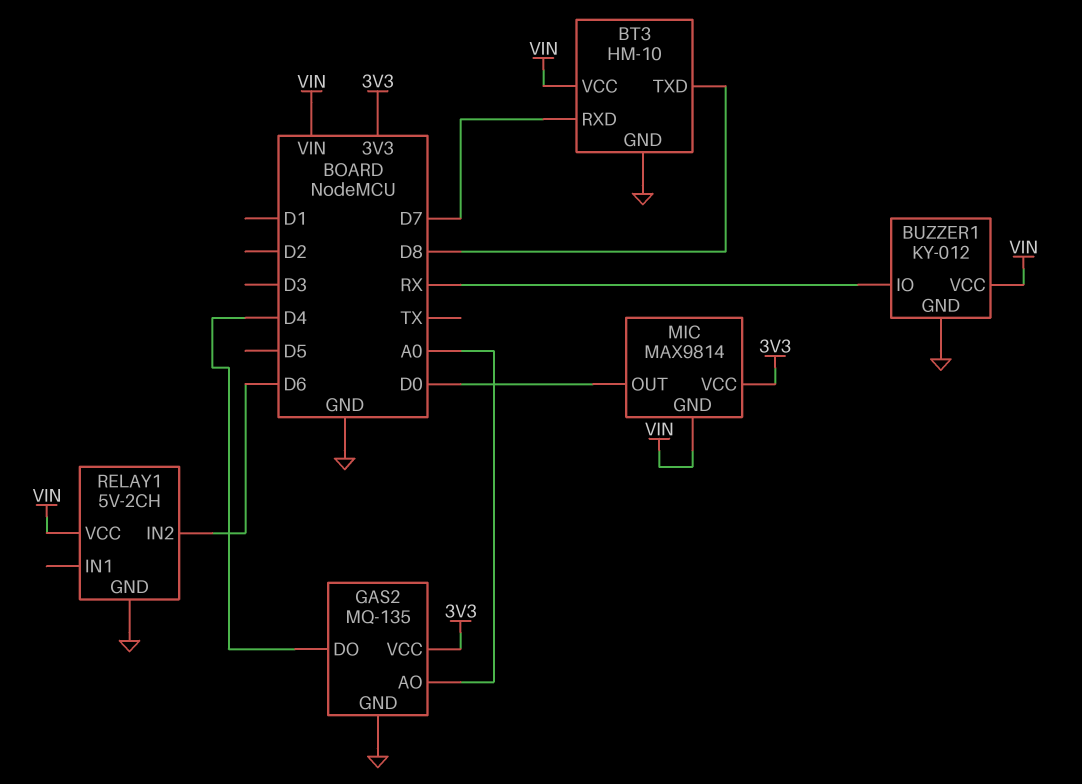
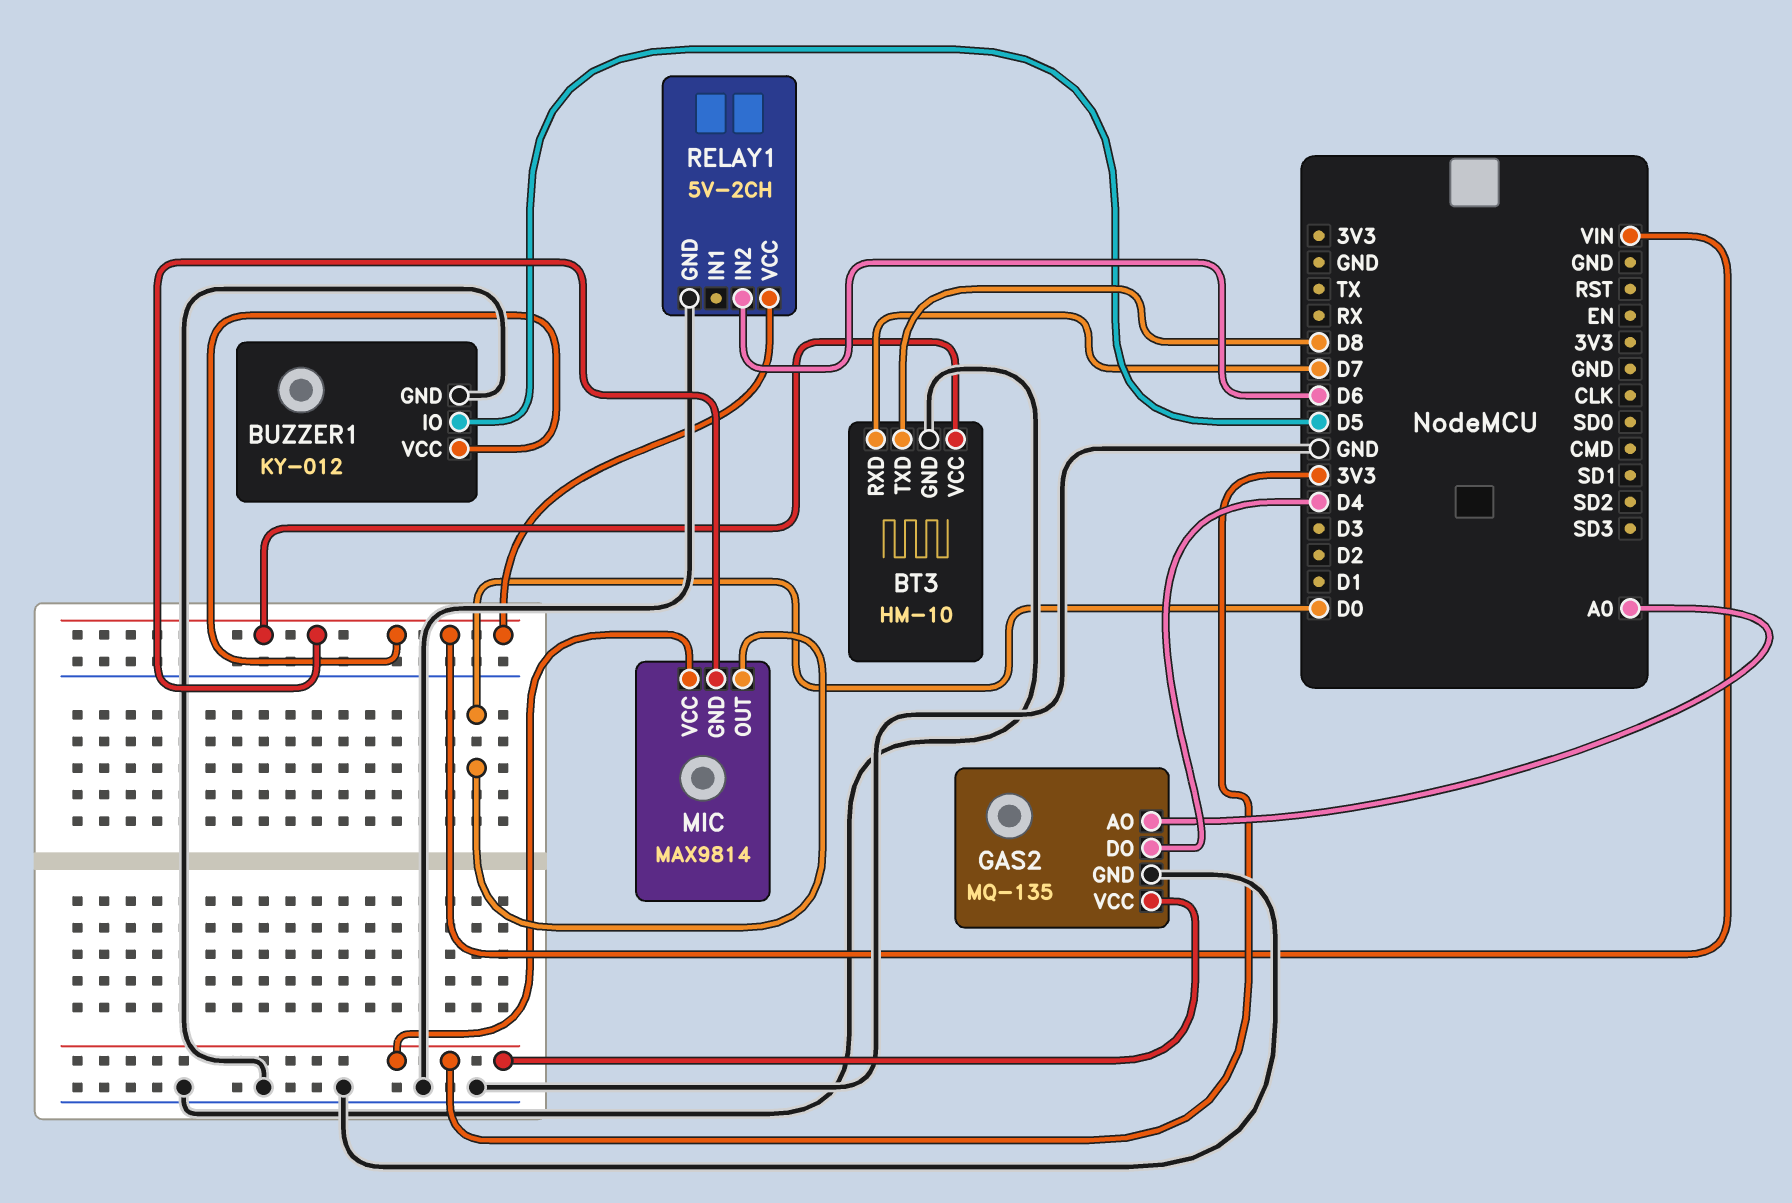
BUZZER1 pin IO: RX -> D5

